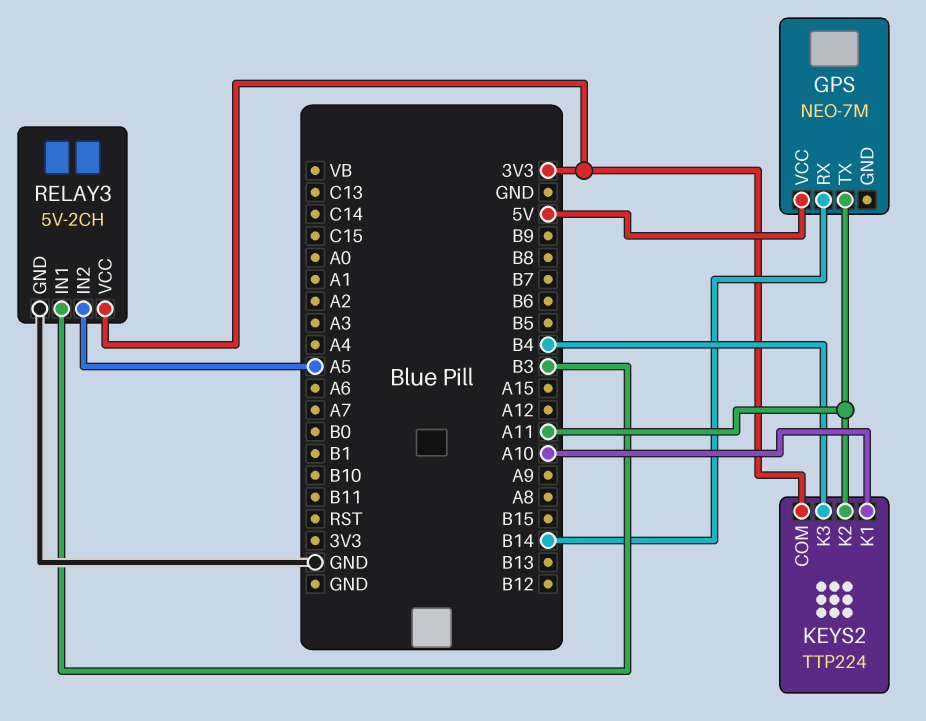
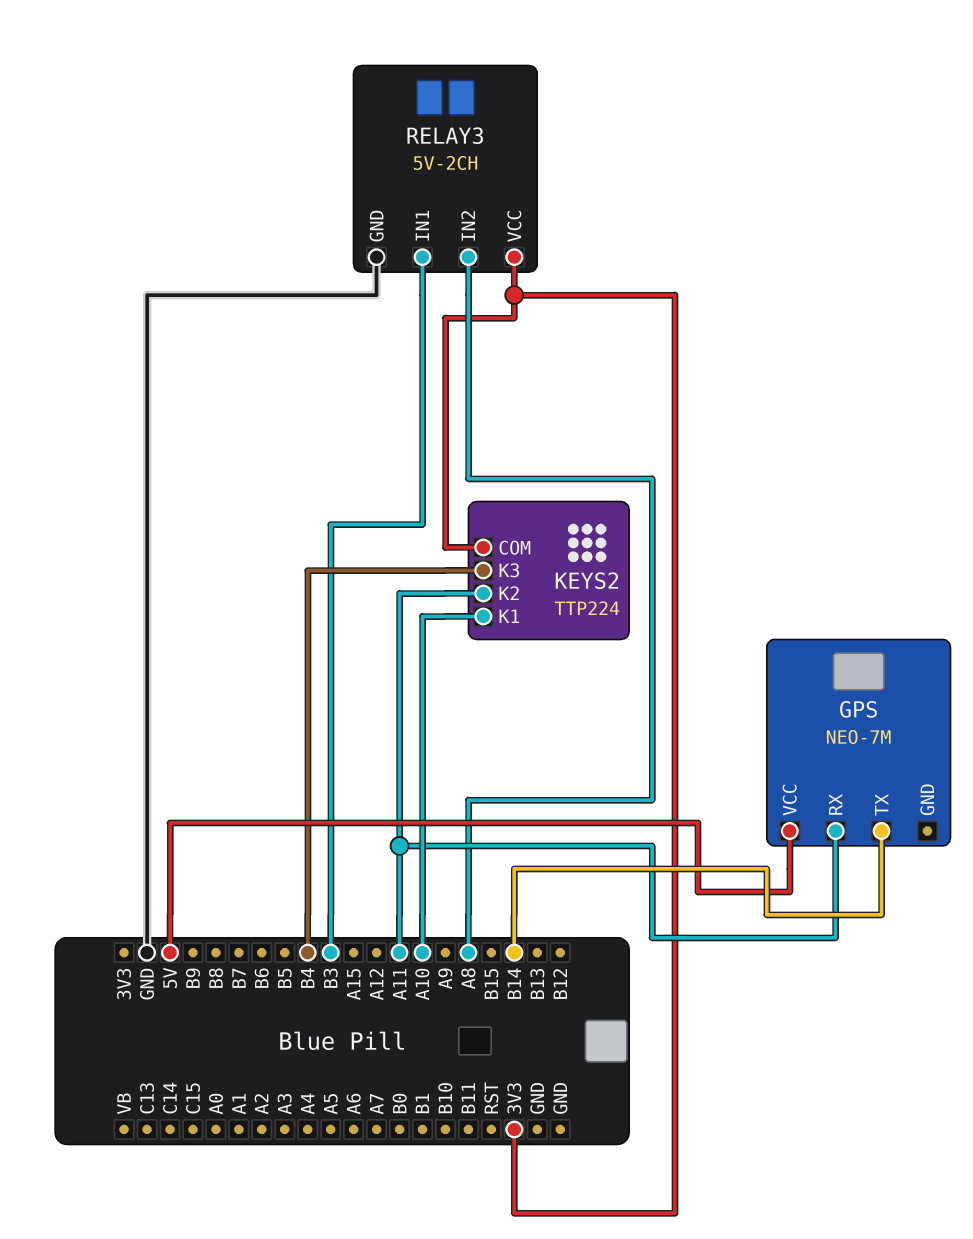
GPS pin RX: B14 -> A11
GPS pin TX: A11 -> B14
RELAY3 pin IN2: A5 -> A8

